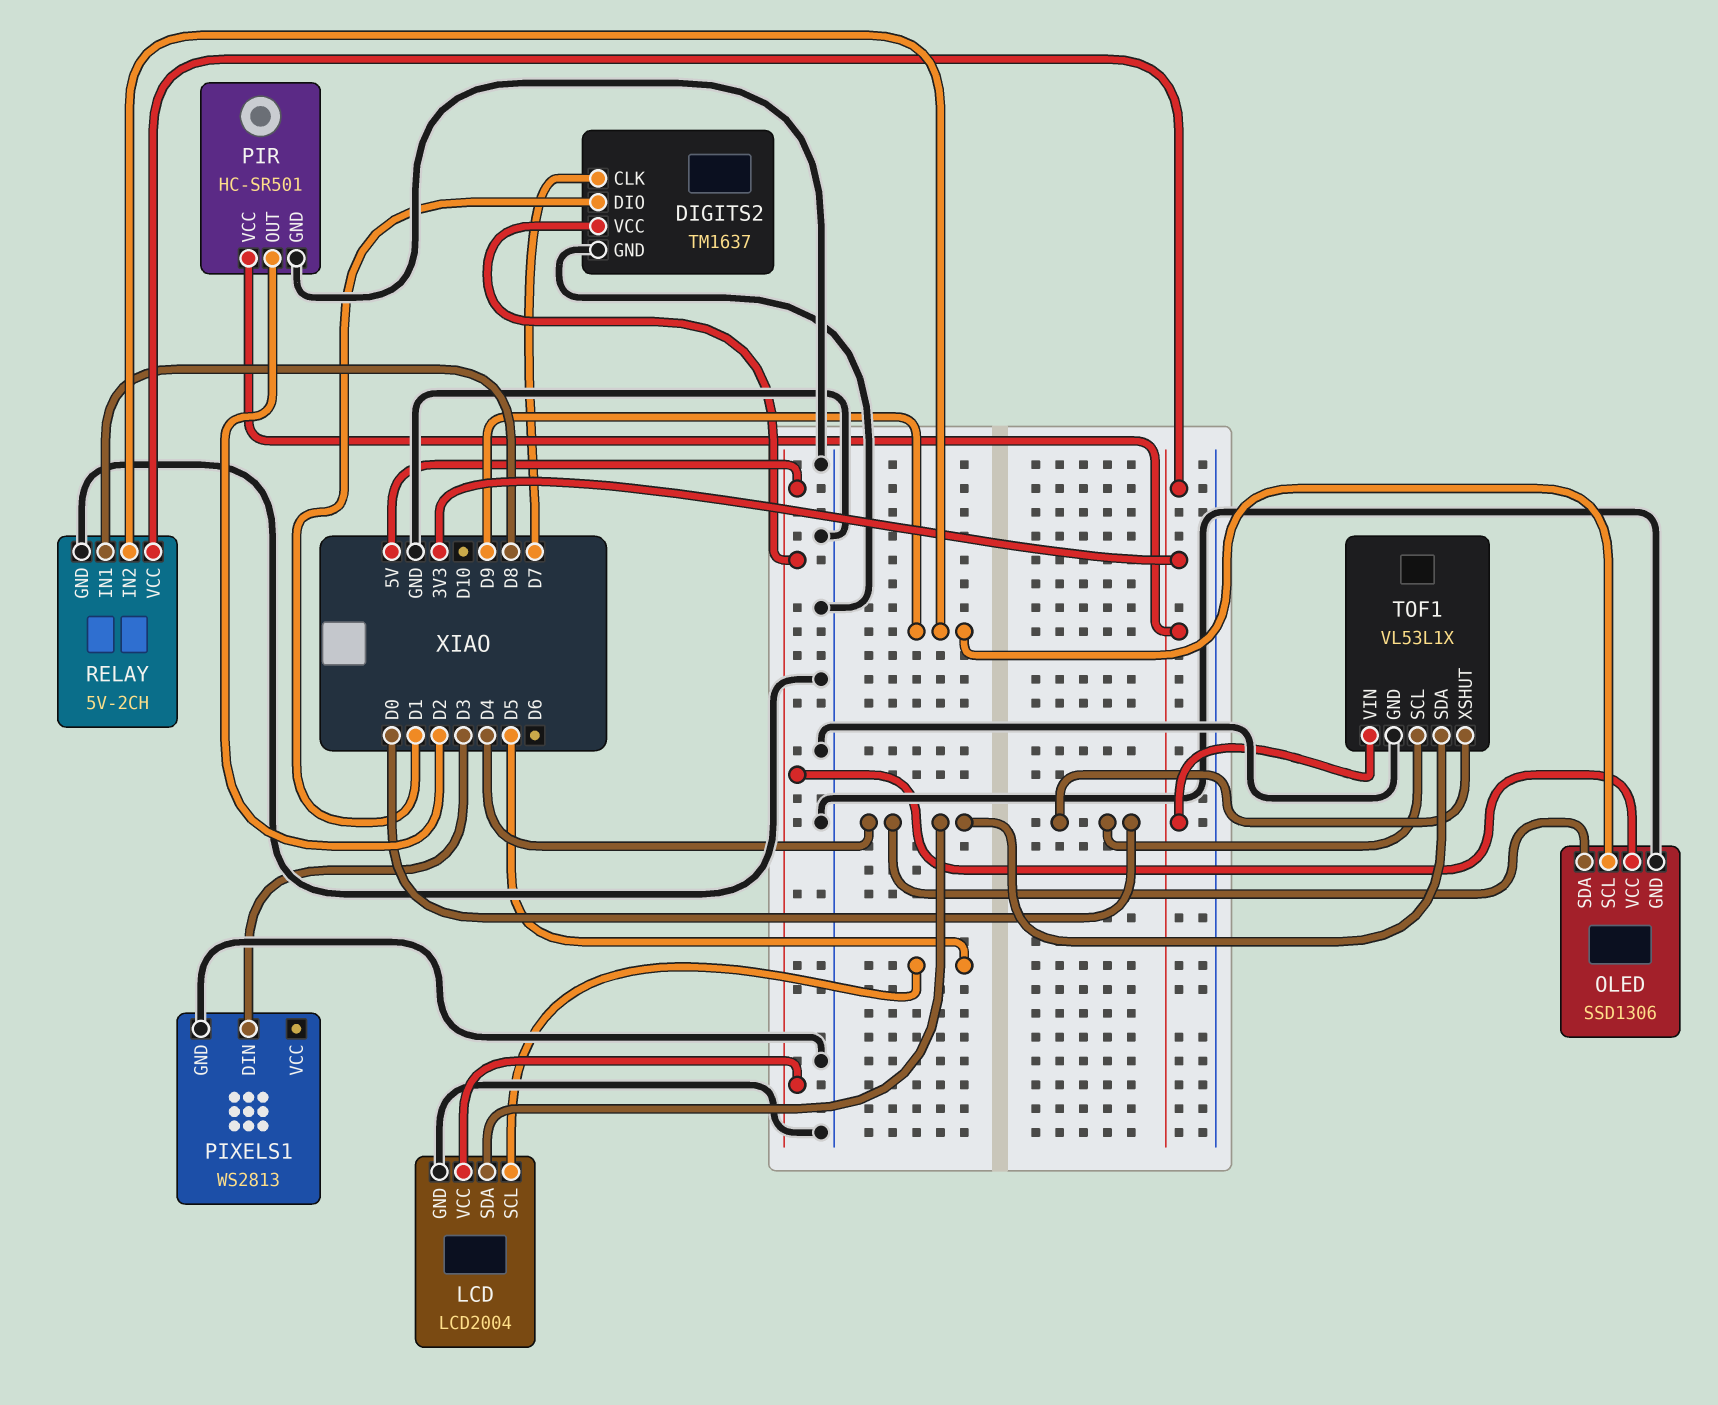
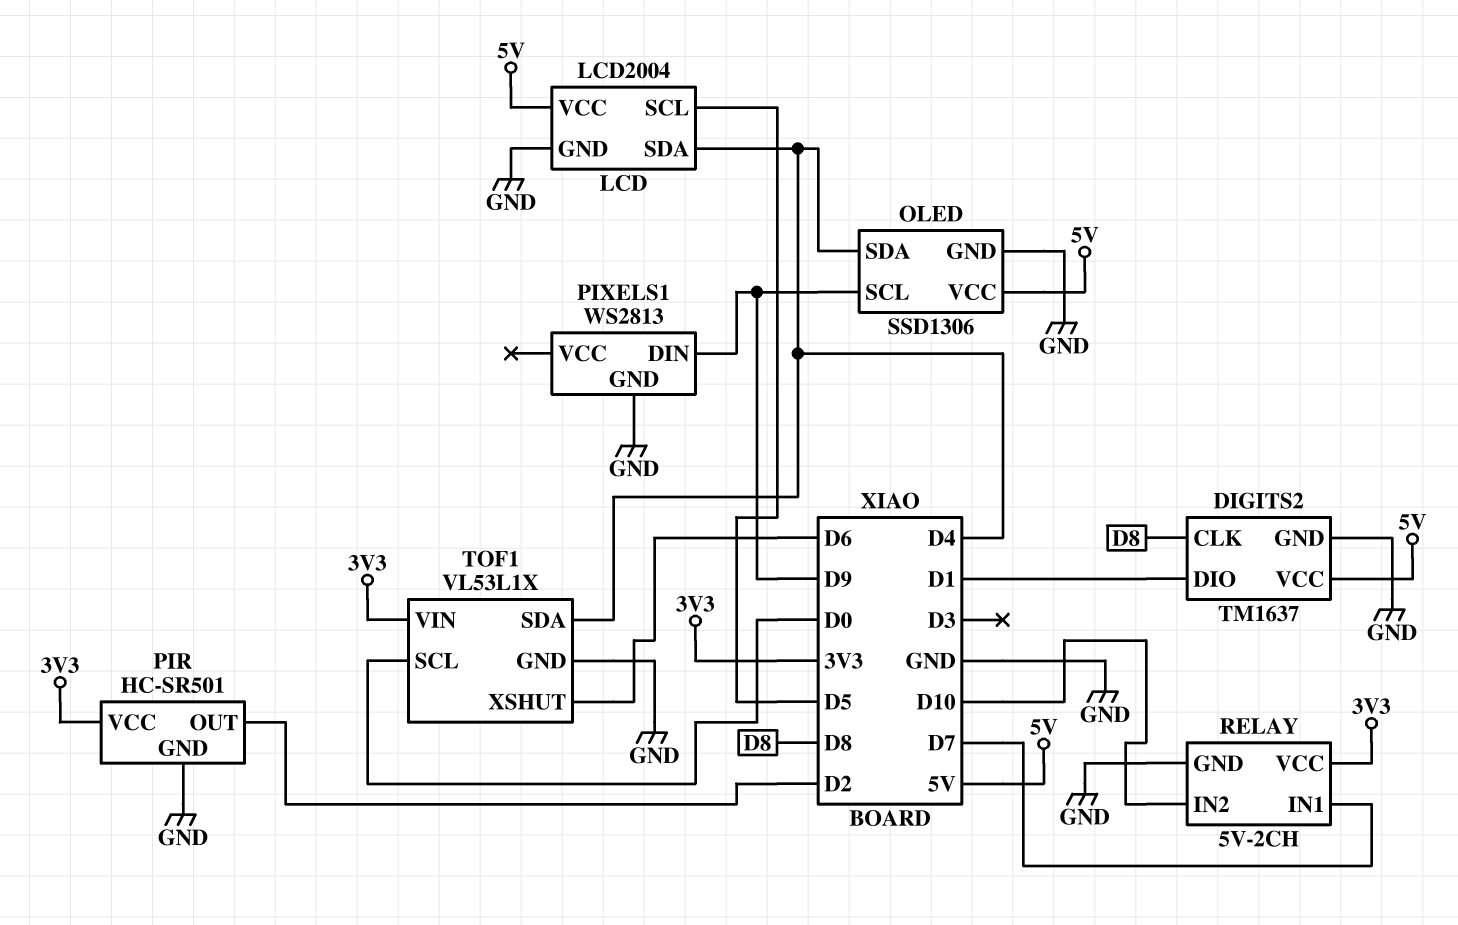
DIGITS2 pin CLK: D7 -> D8
PIXELS1 pin DIN: D3 -> D9
RELAY pin IN1: D8 -> D7
RELAY pin IN2: D9 -> D10
TOF1 pin XSHUT: D0 -> D6

